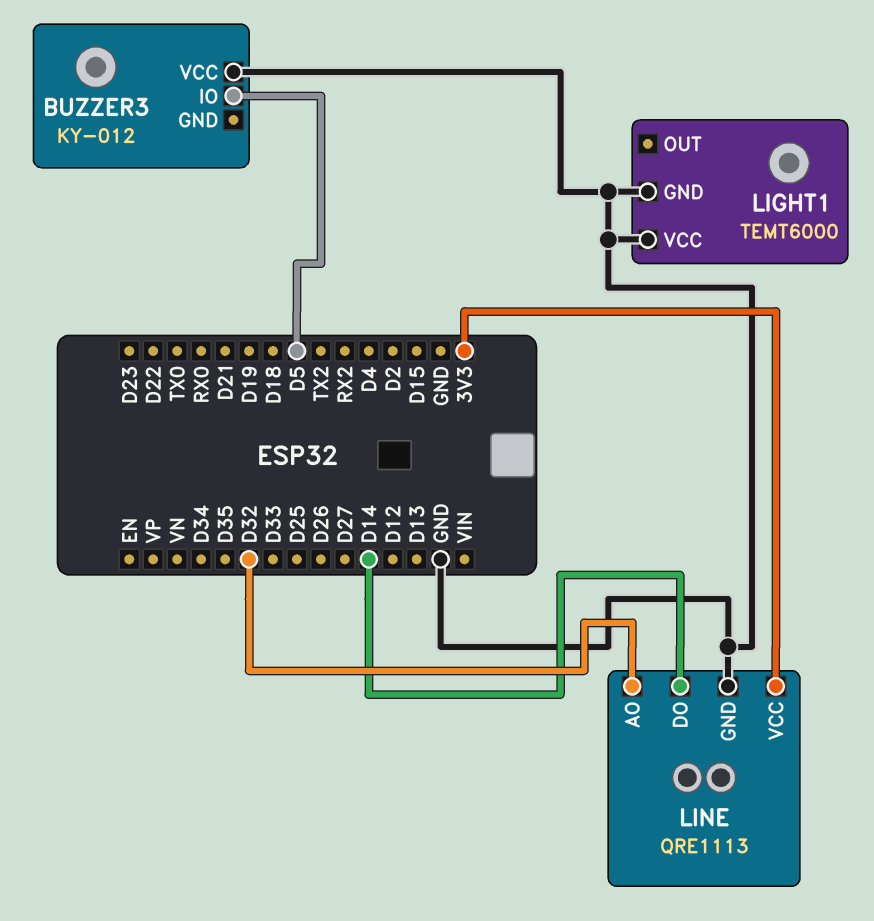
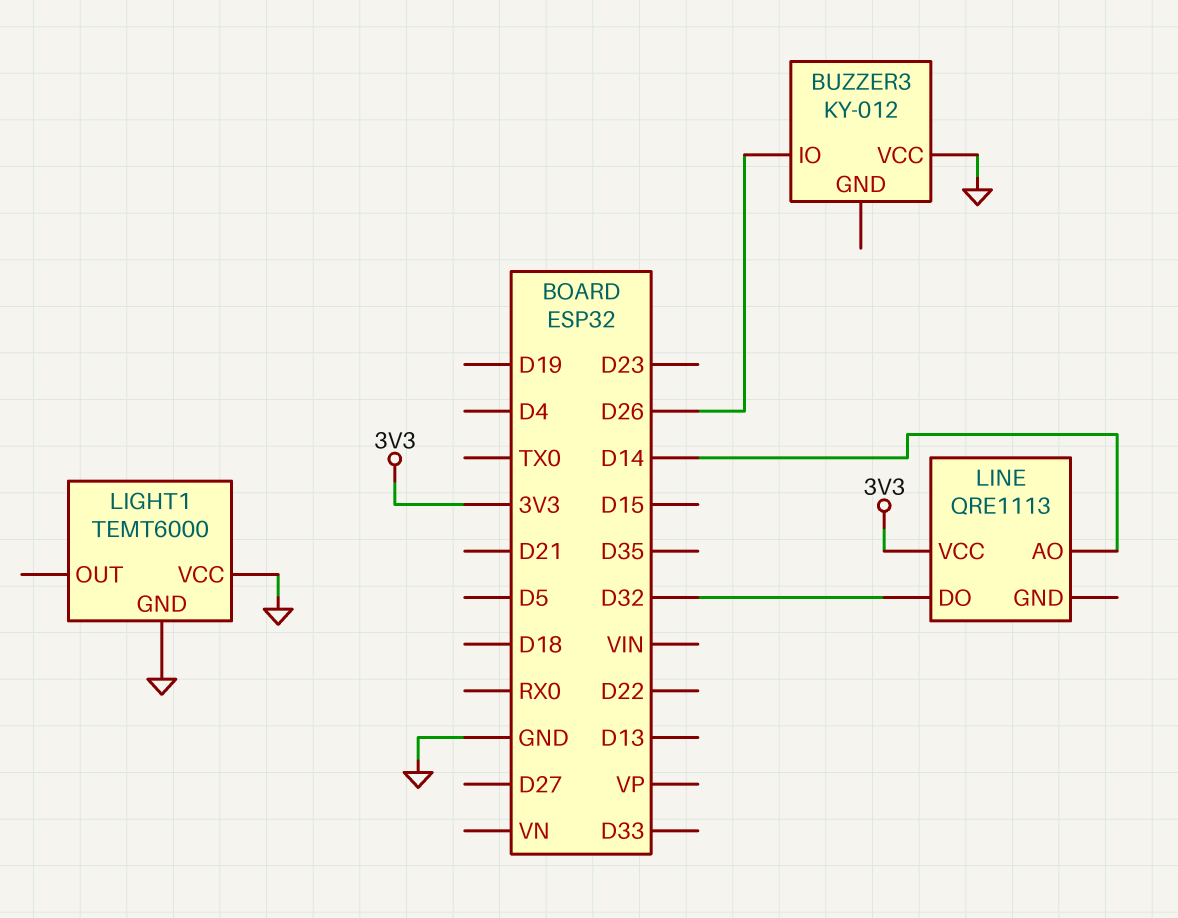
BUZZER3 pin IO: D5 -> D26
LINE pin AO: D32 -> D14
LINE pin DO: D14 -> D32
LINE pin GND: GND -> none

